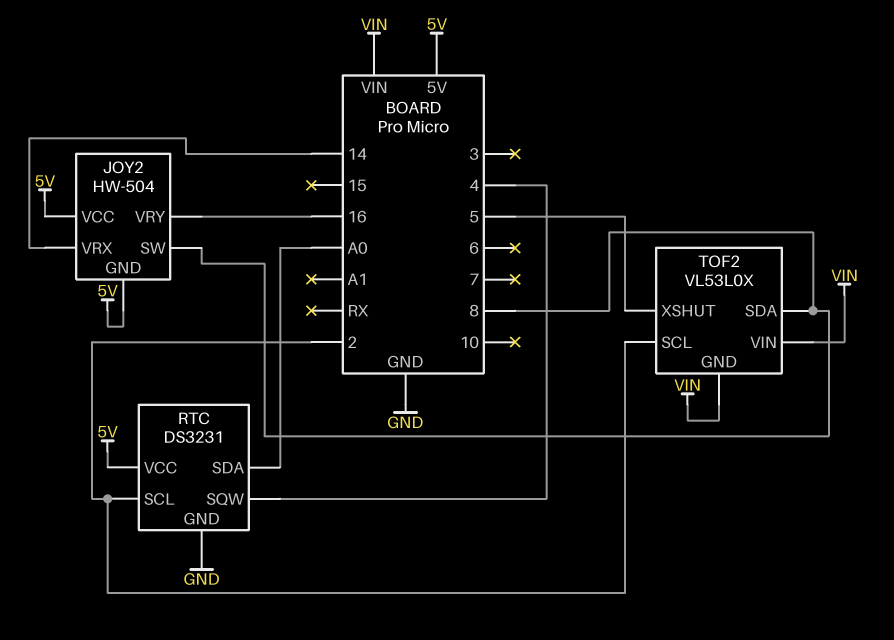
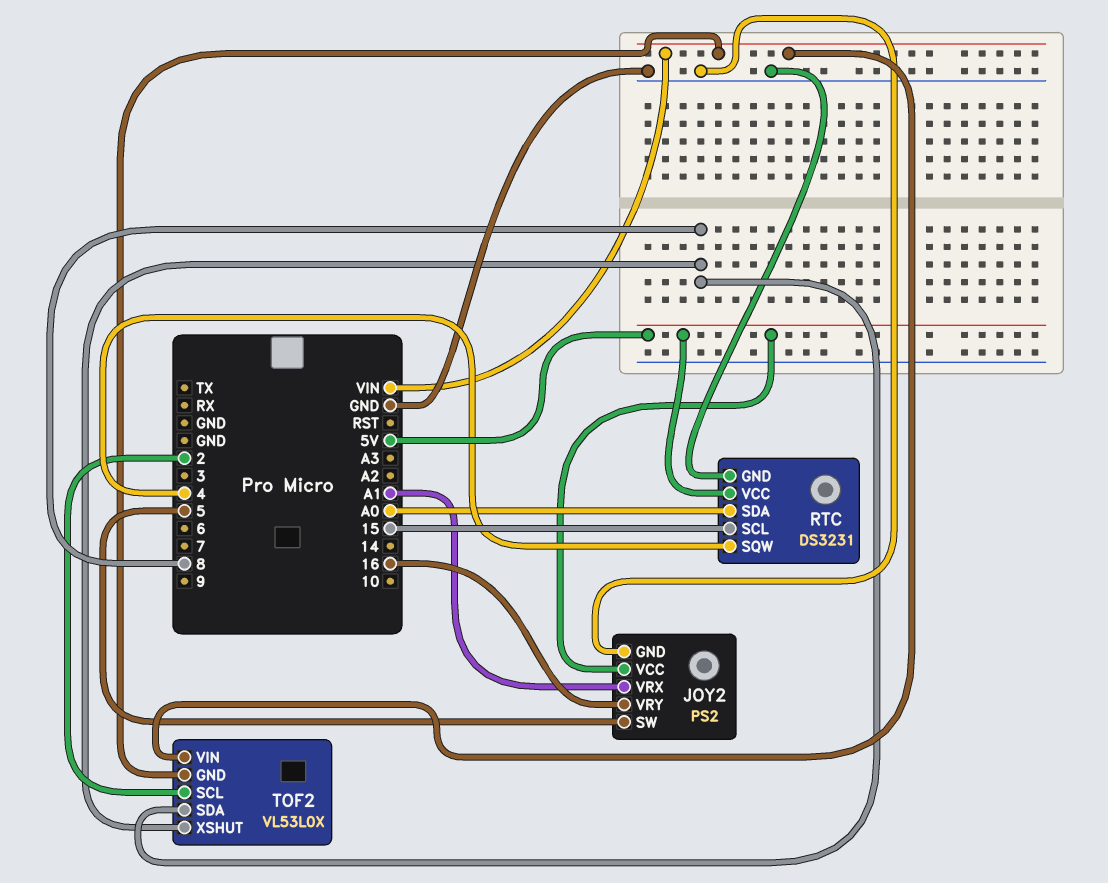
JOY2: HW-504 -> PS2
JOY2 pin GND: 5V -> GND
JOY2 pin SW: 8 -> 5
JOY2 pin VRX: 14 -> A1
RTC pin SCL: 2 -> 15
TOF2 pin XSHUT: 5 -> 8

